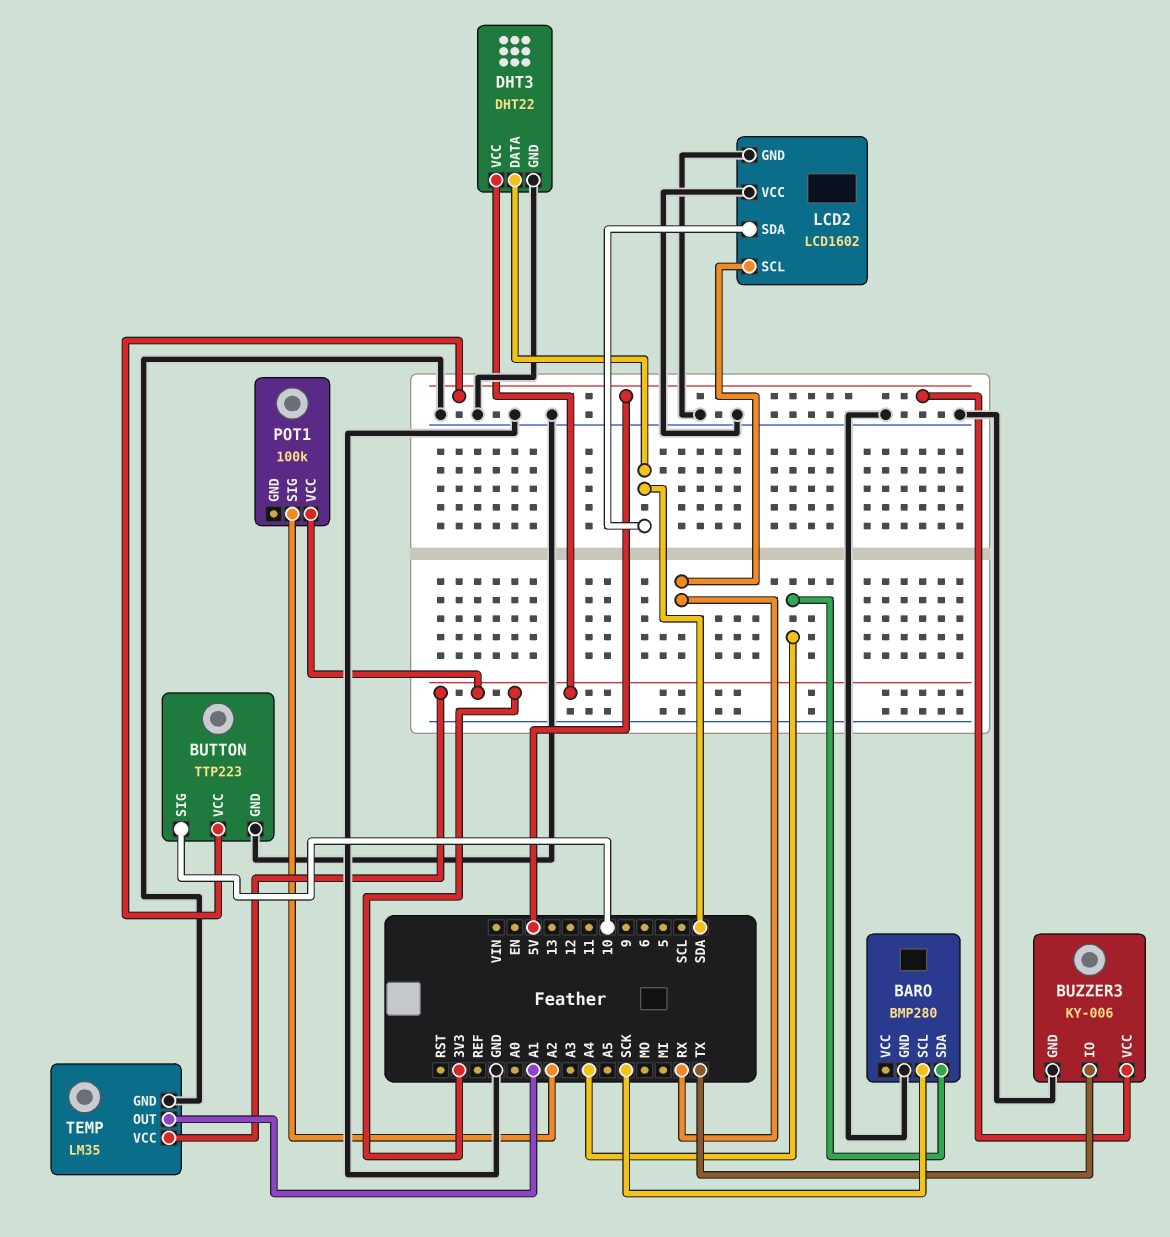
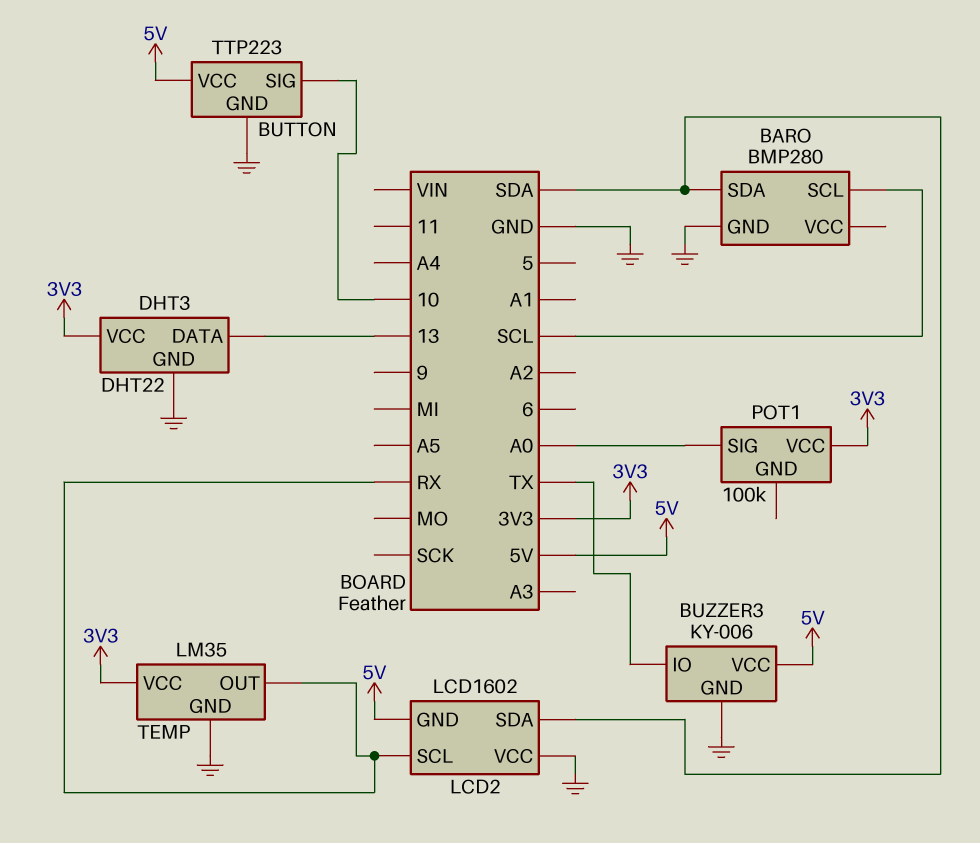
BARO pin SCL: SCK -> SCL
BARO pin SDA: A4 -> SDA
DHT3 pin DATA: SDA -> 13
LCD2 pin GND: GND -> 5V
POT1 pin SIG: A2 -> A0
TEMP pin OUT: A1 -> RX

